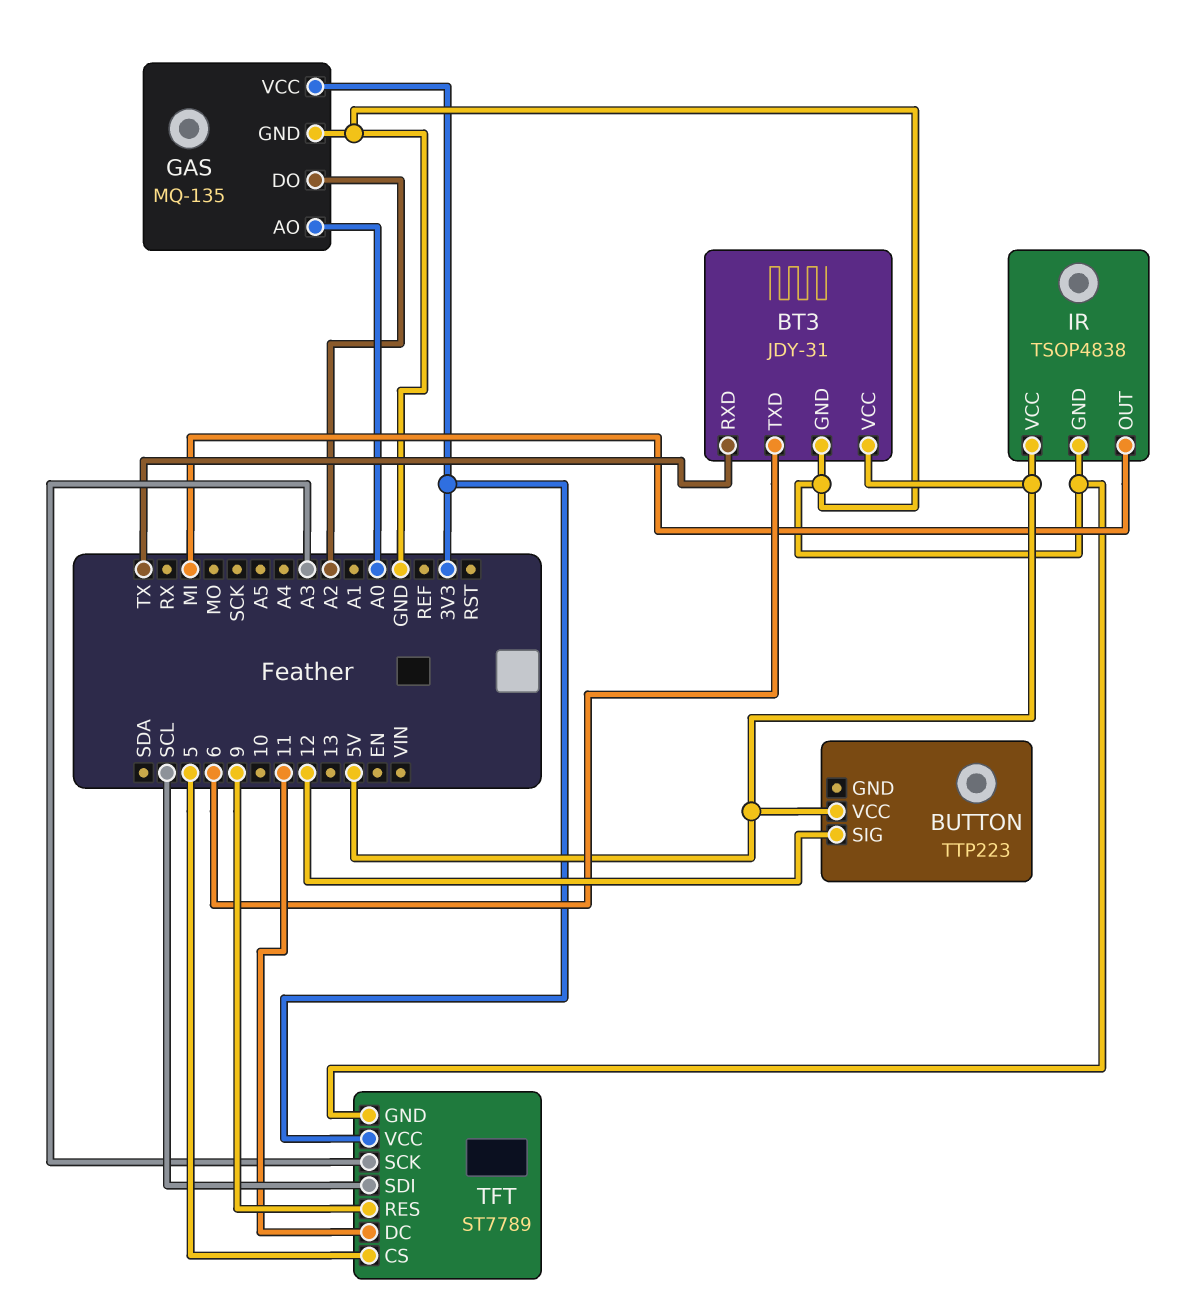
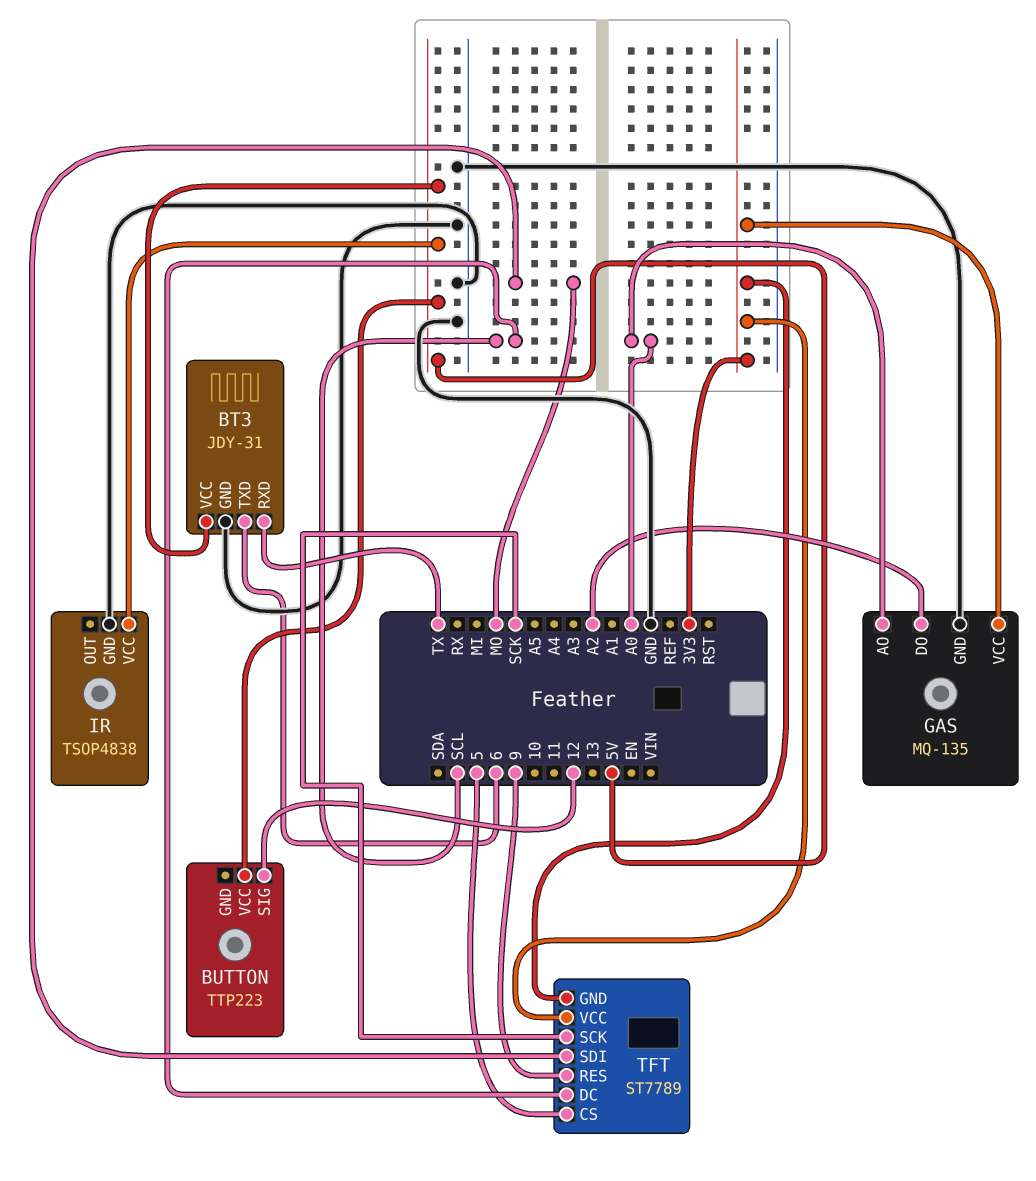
IR pin OUT: MI -> none
TFT pin DC: 11 -> SCL
TFT pin GND: GND -> 3V3
TFT pin SCK: A3 -> SCK
TFT pin SDI: SCL -> MO

